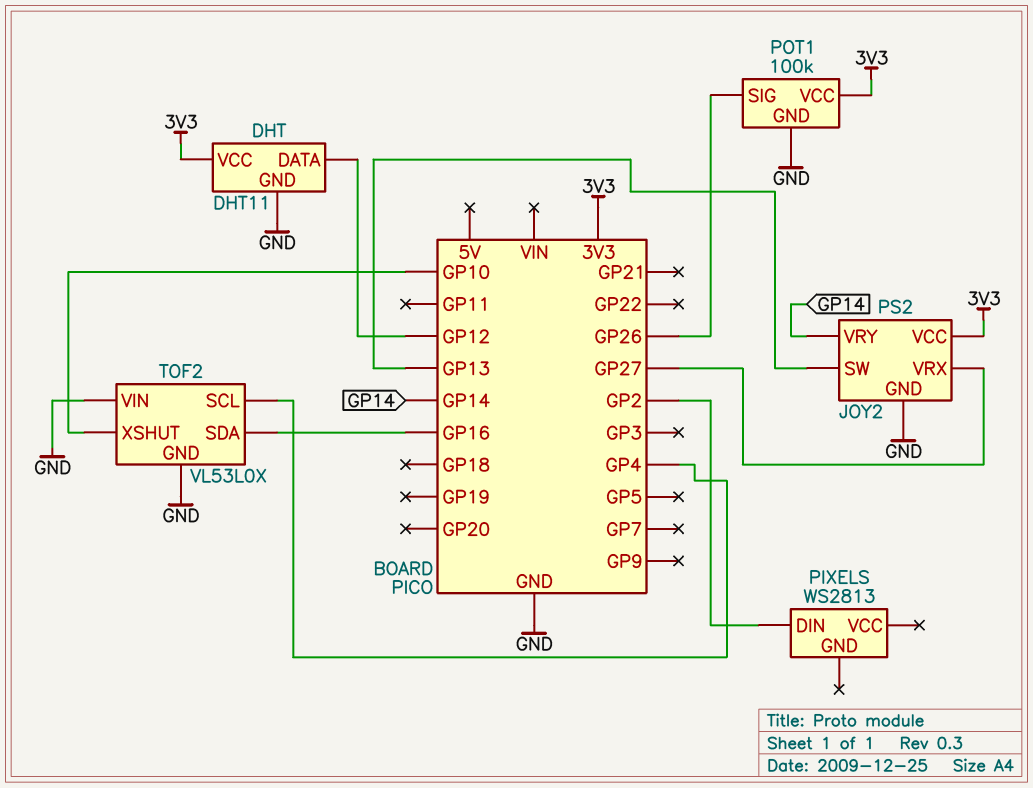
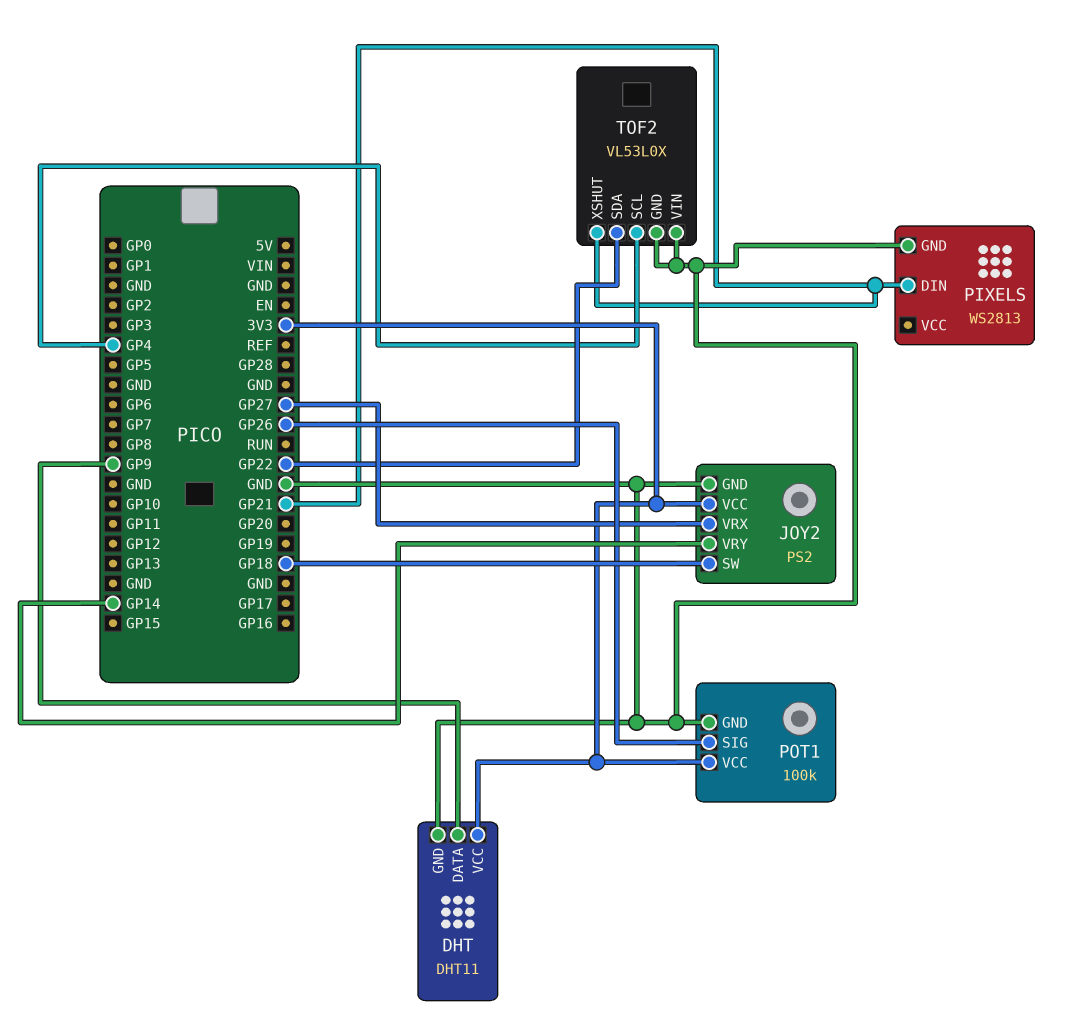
DHT pin DATA: GP12 -> GP9
JOY2 pin SW: GP13 -> GP18
PIXELS pin DIN: GP2 -> GP21
PIXELS pin GND: none -> GND
TOF2 pin SDA: GP16 -> GP22
TOF2 pin XSHUT: GP10 -> GP21

